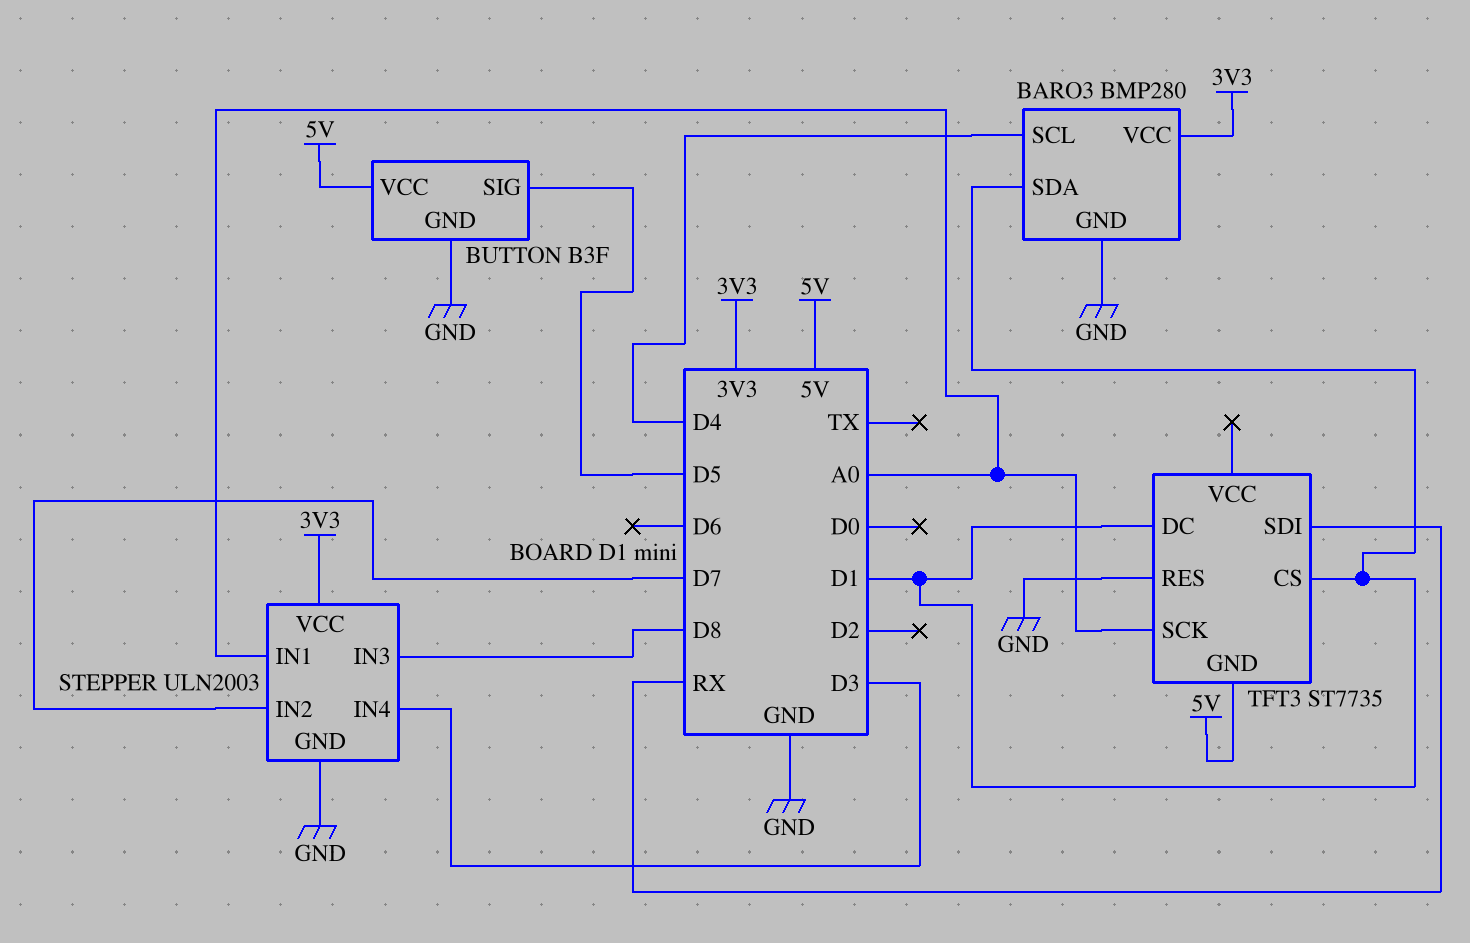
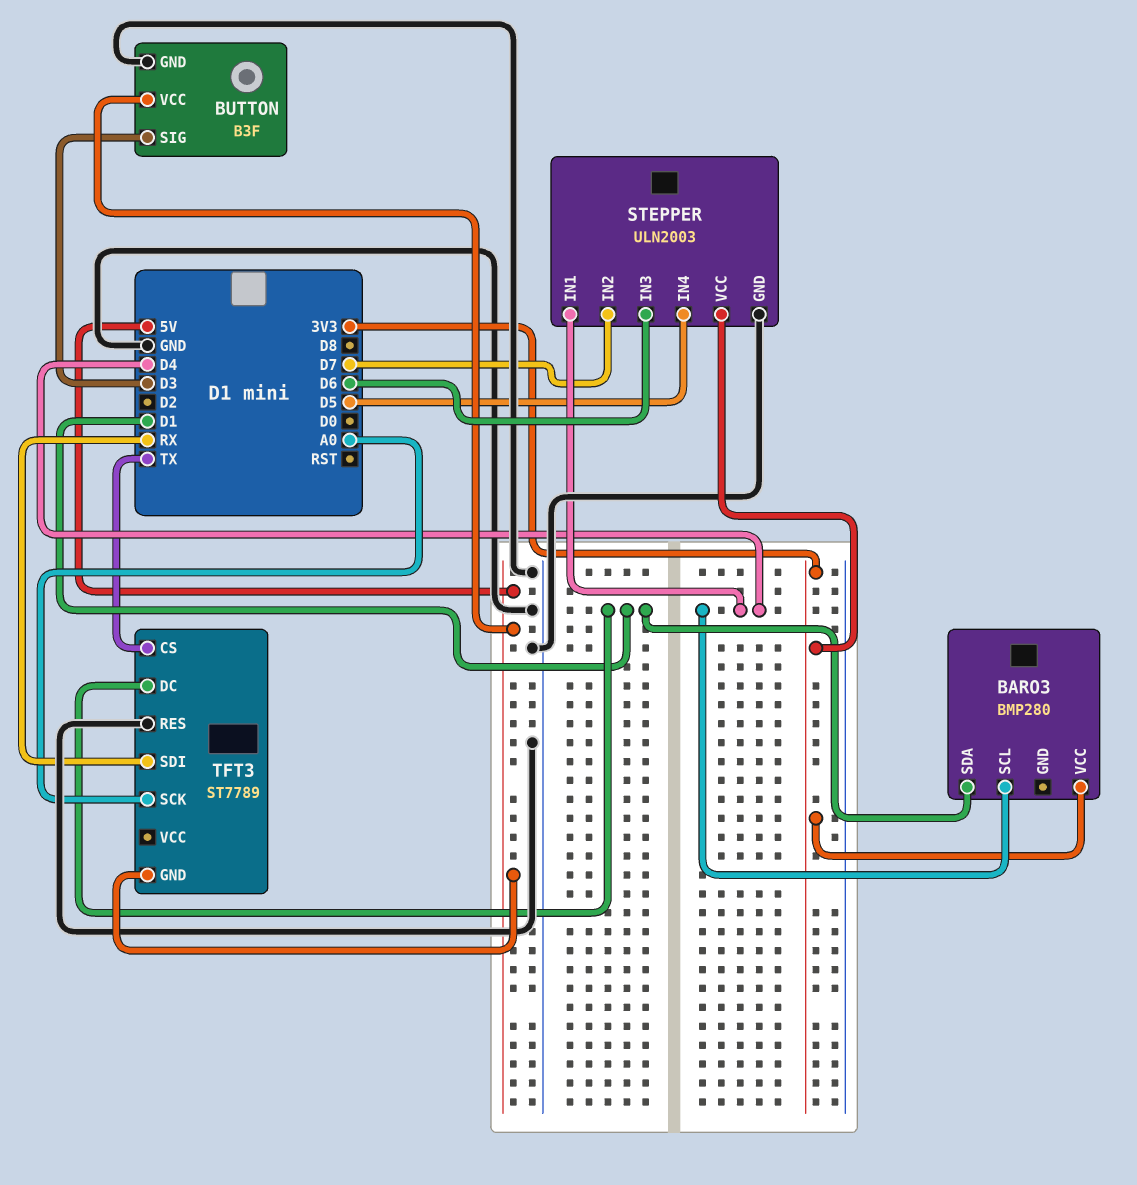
BARO3 pin GND: GND -> none
BUTTON pin SIG: D5 -> D3
STEPPER pin IN1: A0 -> D4
STEPPER pin IN3: D8 -> D6
STEPPER pin IN4: D3 -> D5
TFT3: ST7735 -> ST7789
TFT3 pin CS: D1 -> TX

